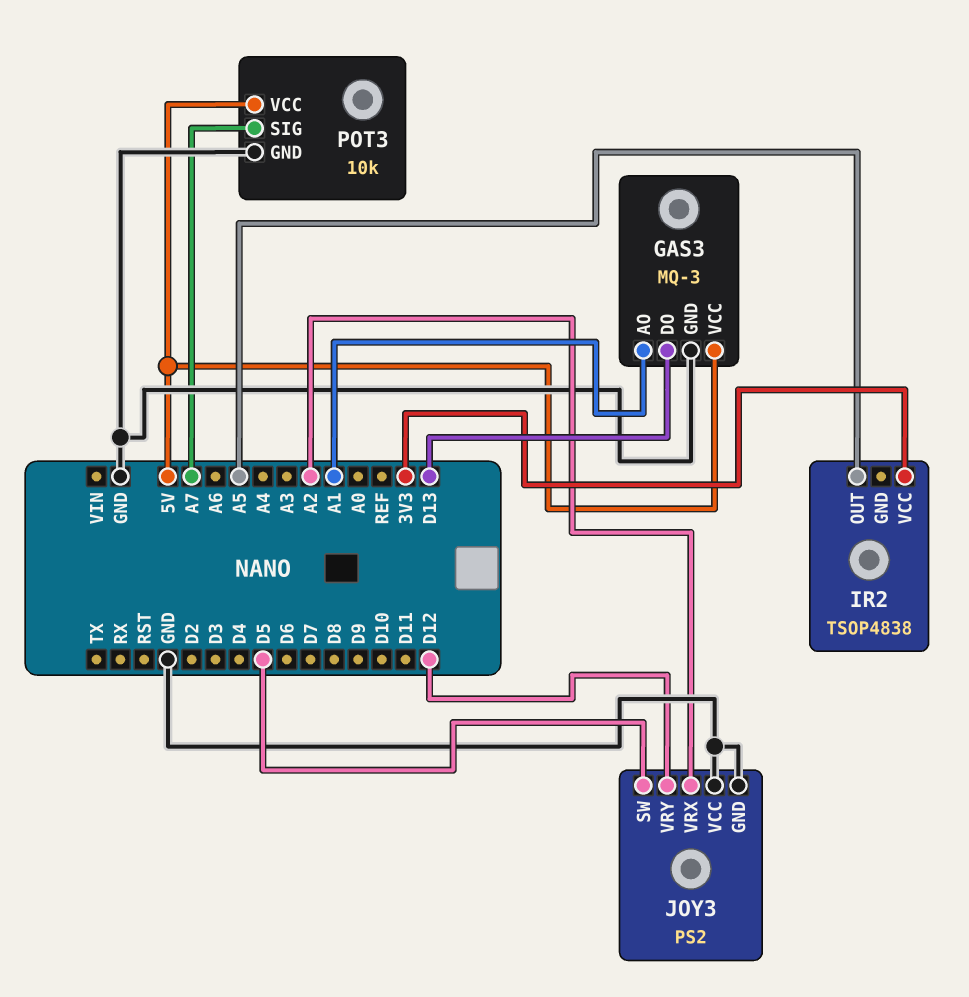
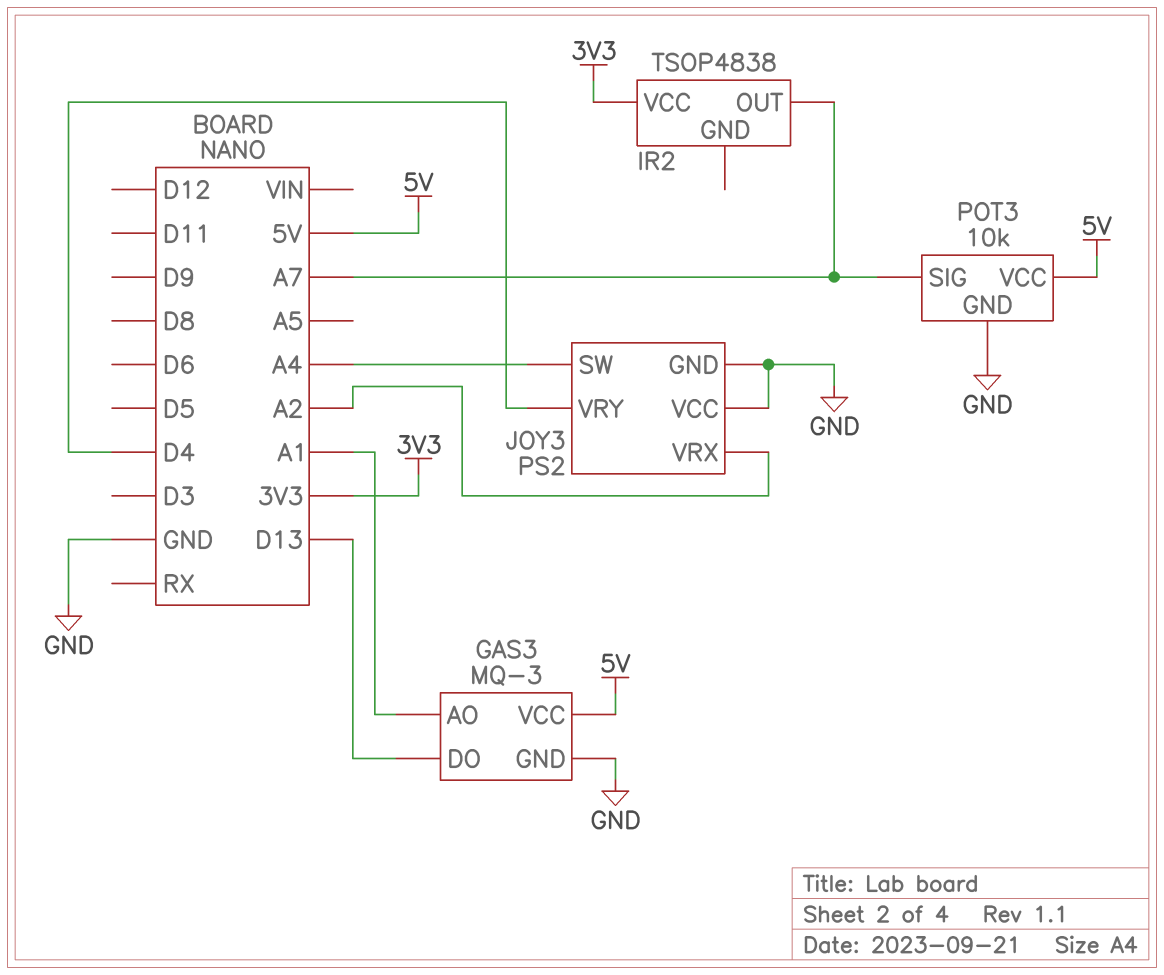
IR2 pin OUT: A5 -> A7
JOY3 pin SW: D5 -> A4
JOY3 pin VRY: D12 -> D4

